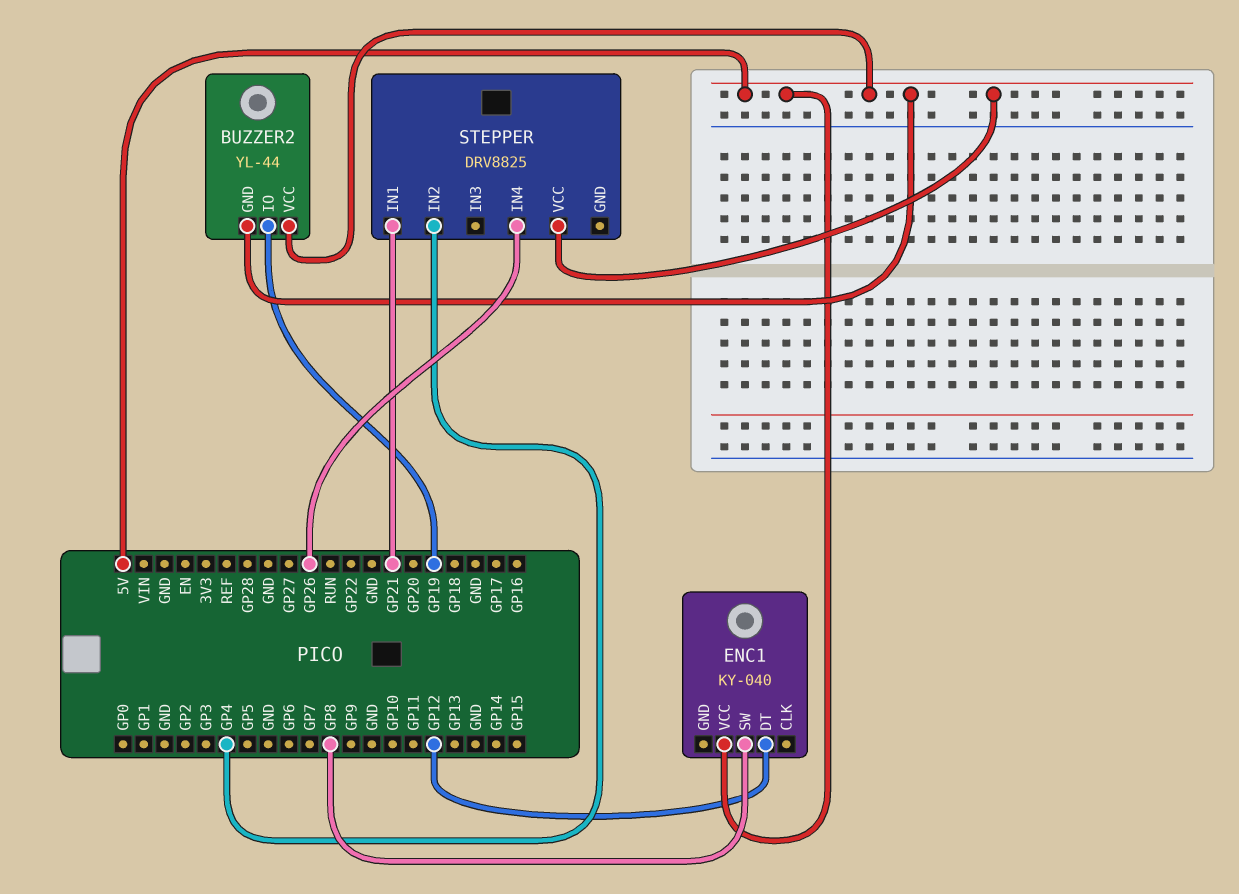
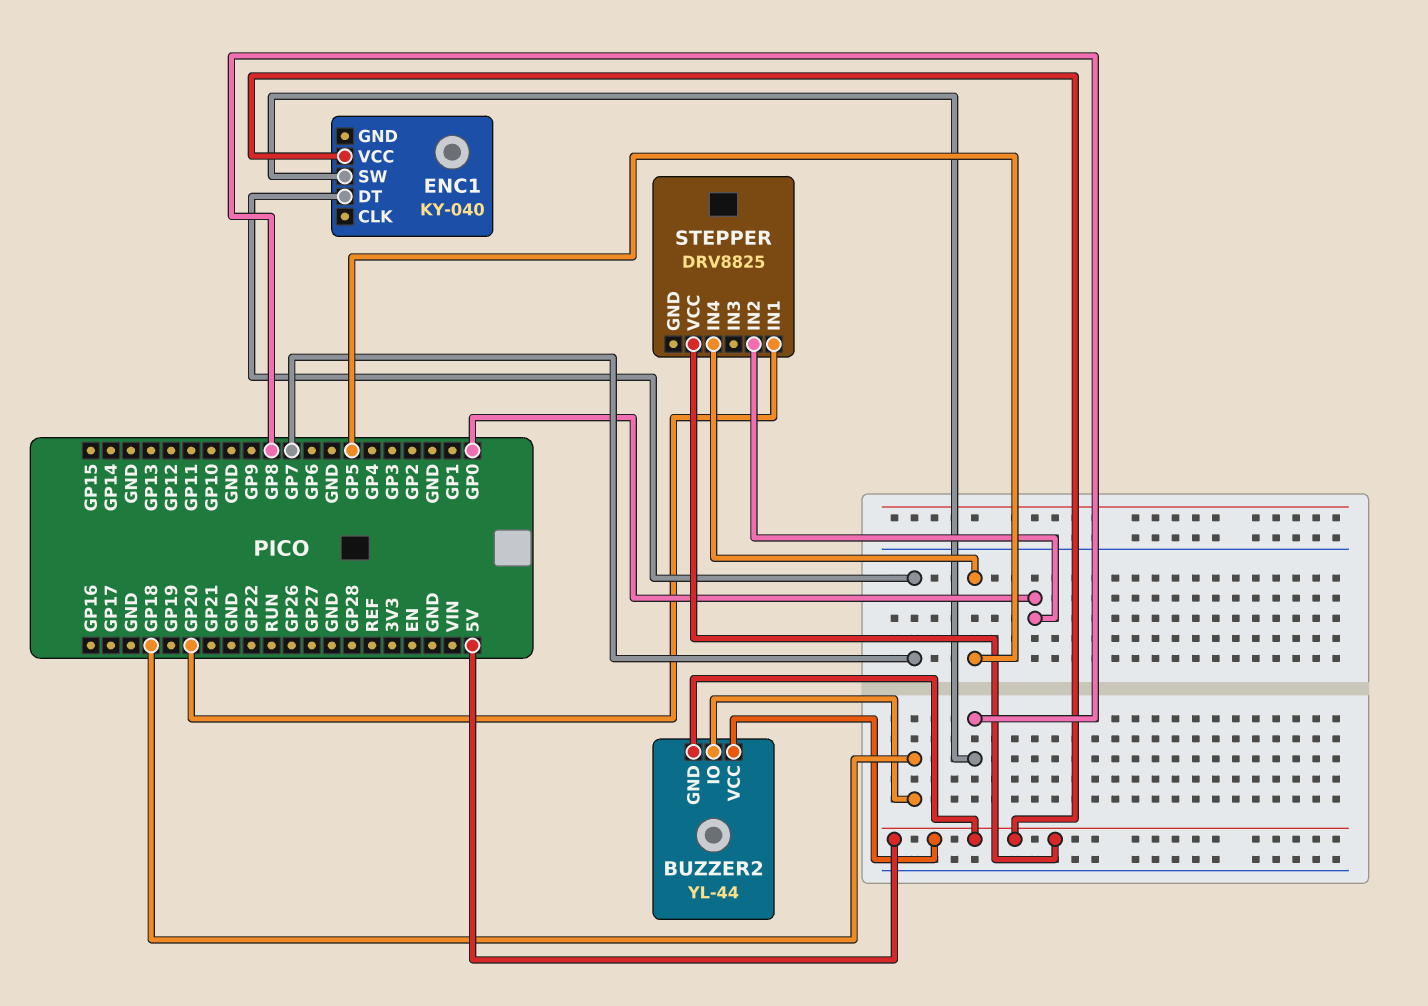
BUZZER2 pin IO: GP19 -> GP18
ENC1 pin DT: GP12 -> GP7
STEPPER pin IN1: GP21 -> GP20
STEPPER pin IN2: GP4 -> GP0
STEPPER pin IN4: GP26 -> GP5

